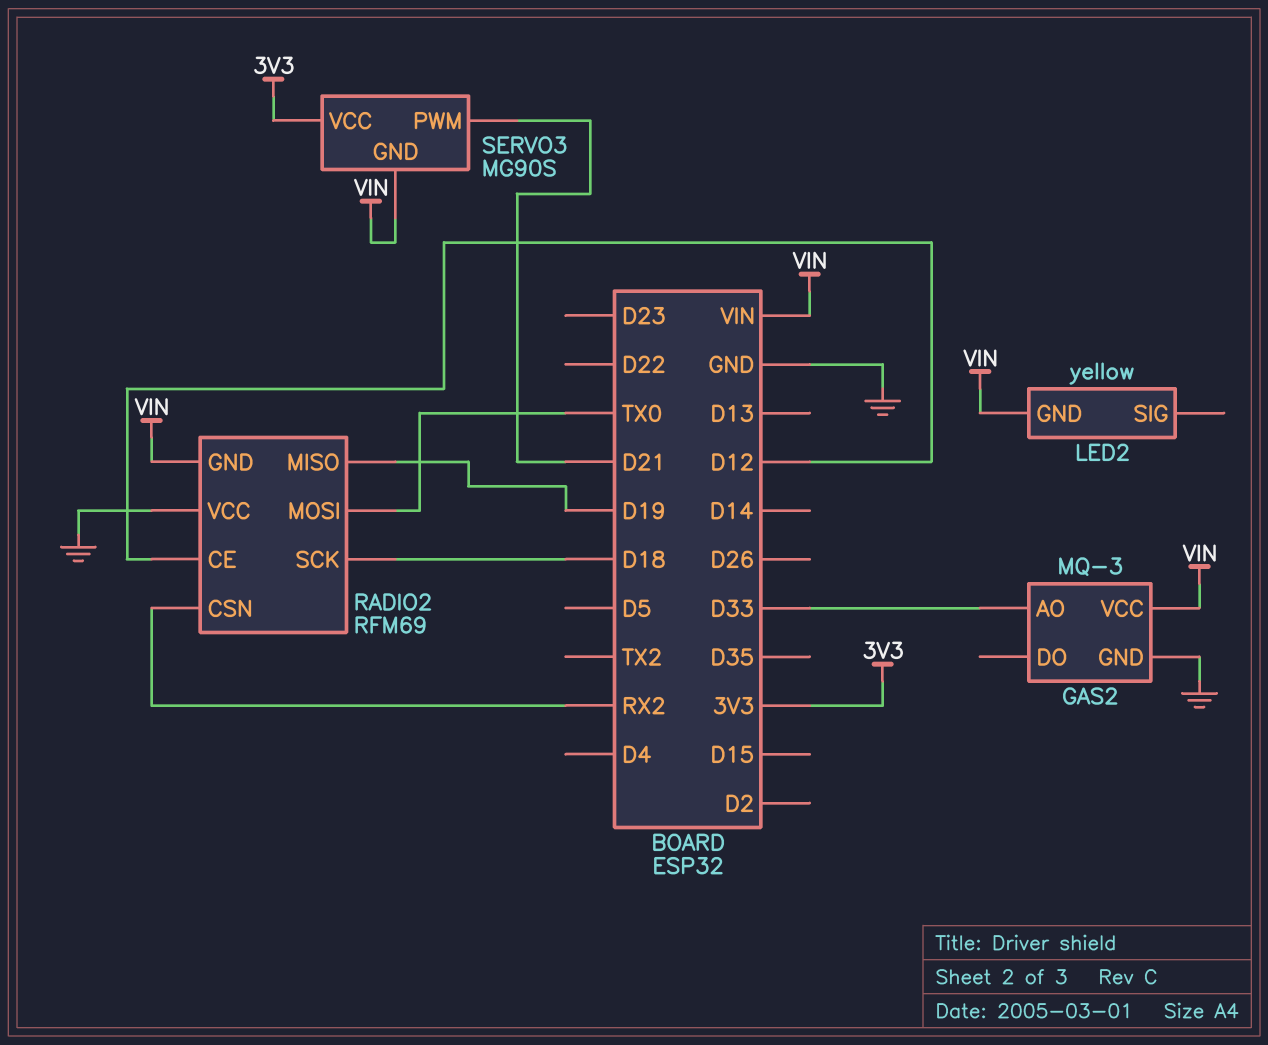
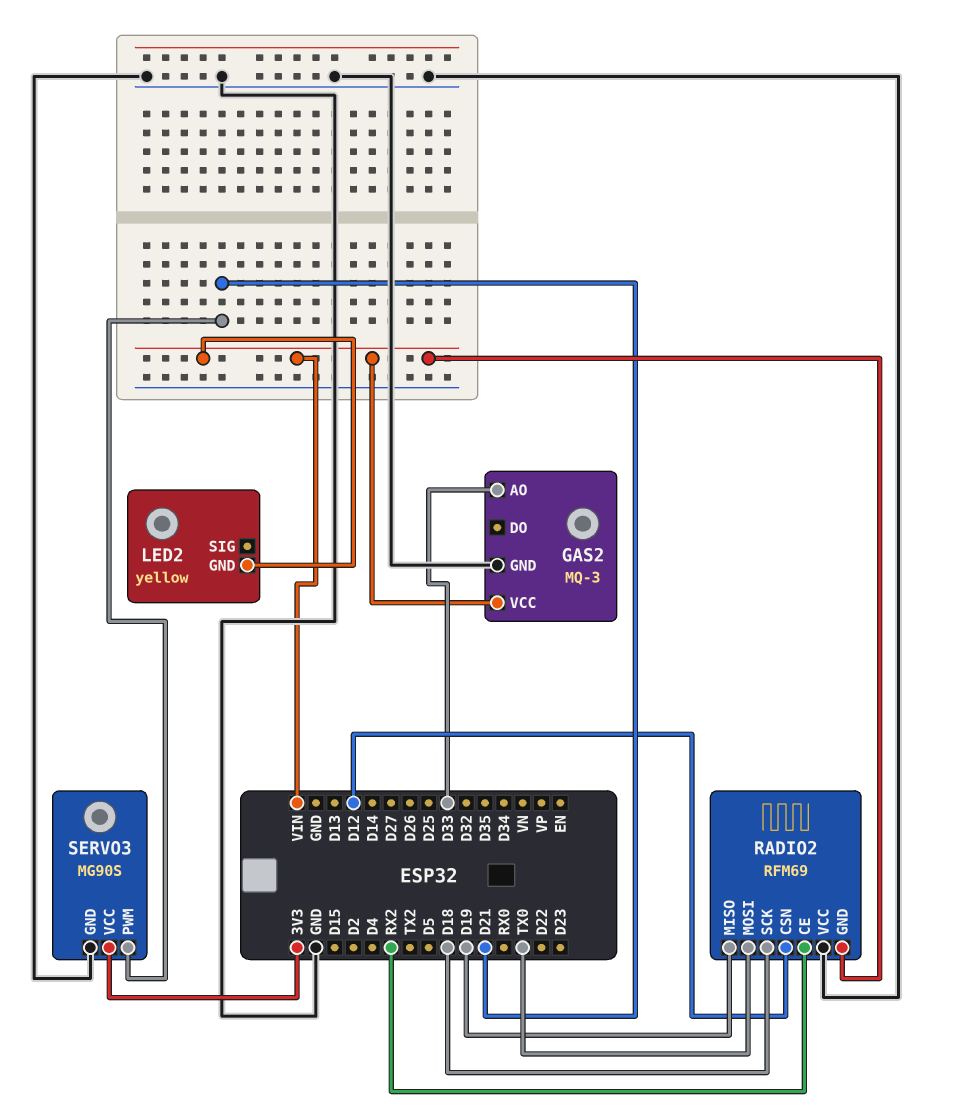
RADIO2 pin CE: D12 -> RX2
RADIO2 pin CSN: RX2 -> D12
SERVO3 pin GND: VIN -> GND

